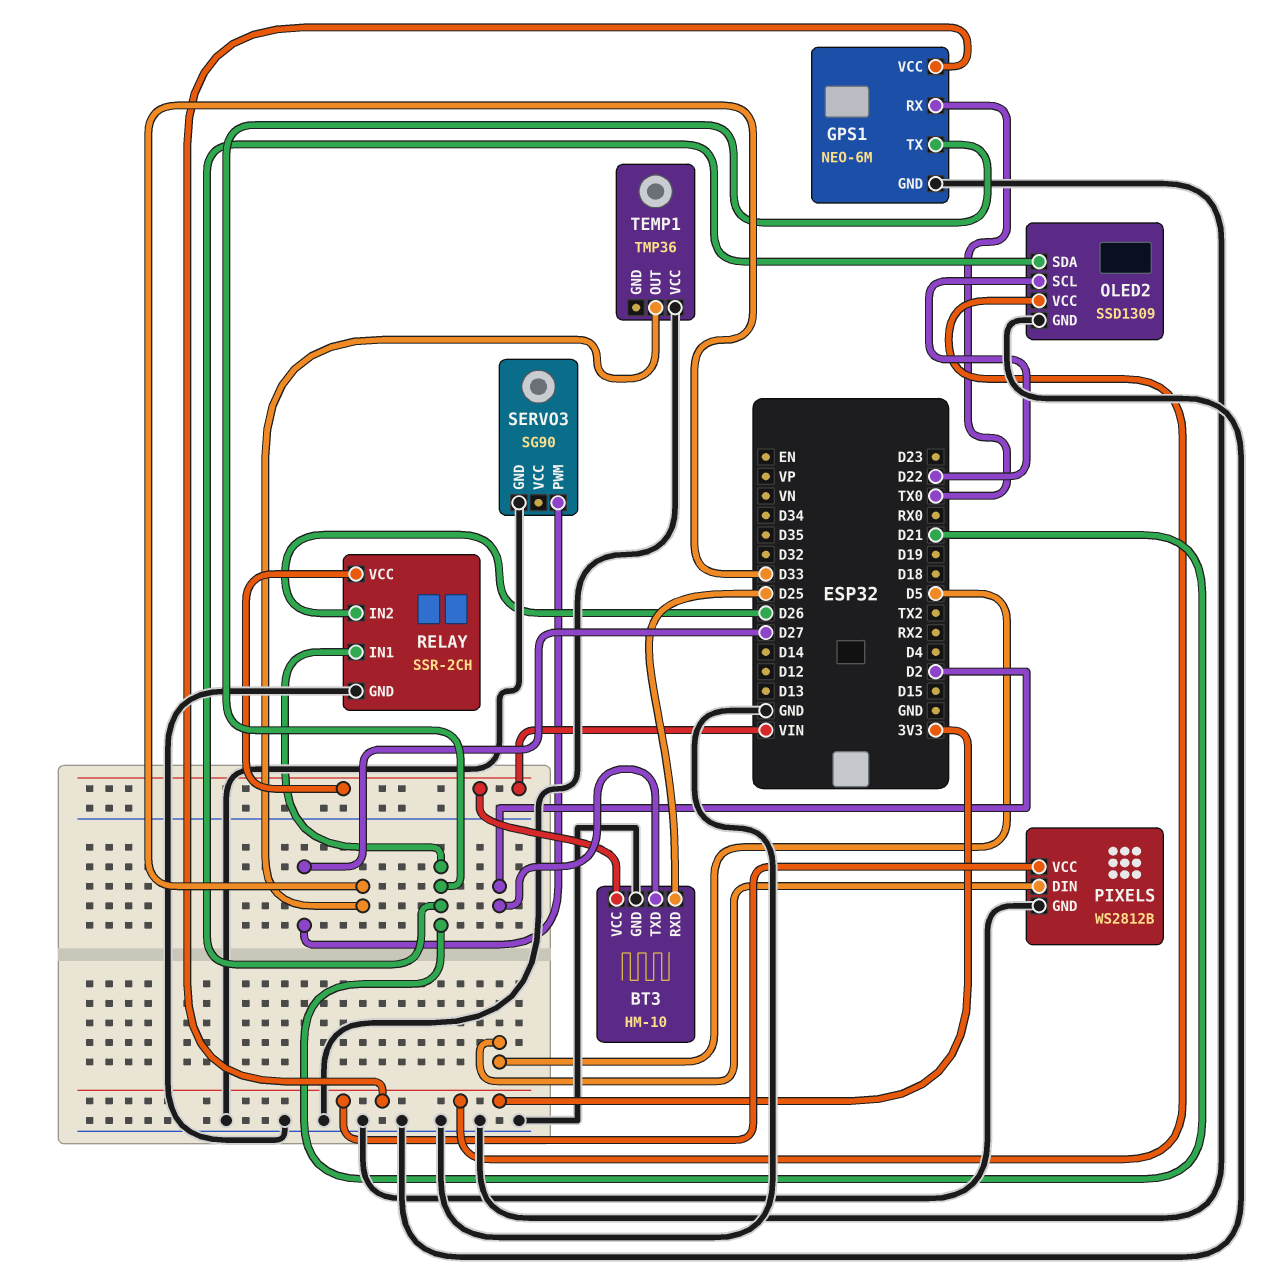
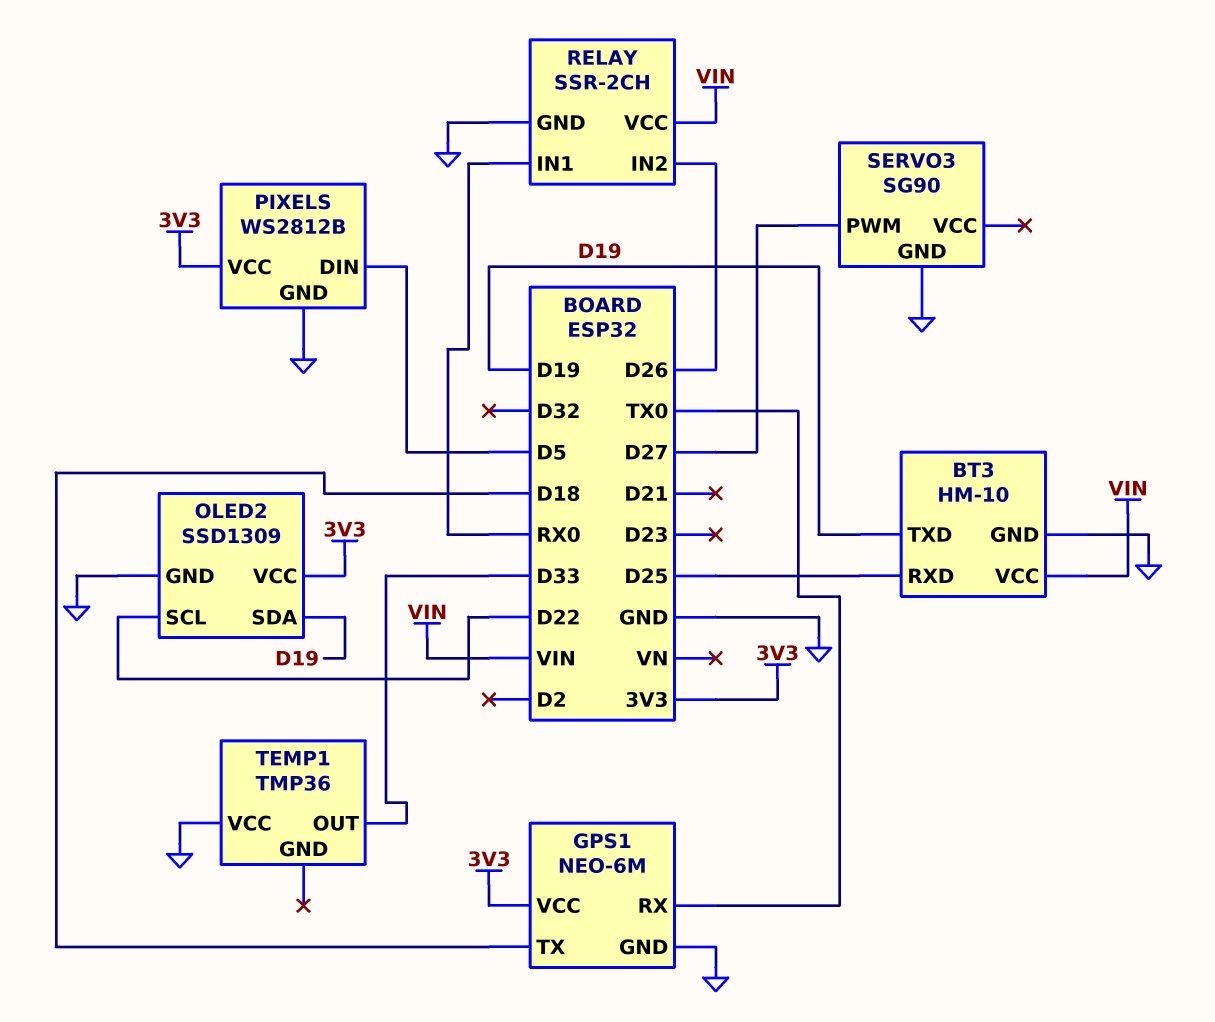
BT3 pin TXD: D2 -> D19
GPS1 pin TX: D21 -> D18
OLED2 pin SDA: D21 -> D19
RELAY pin IN1: D21 -> RX0

